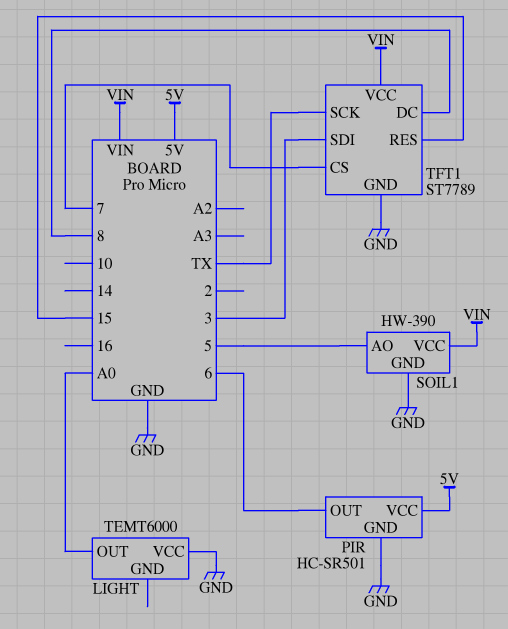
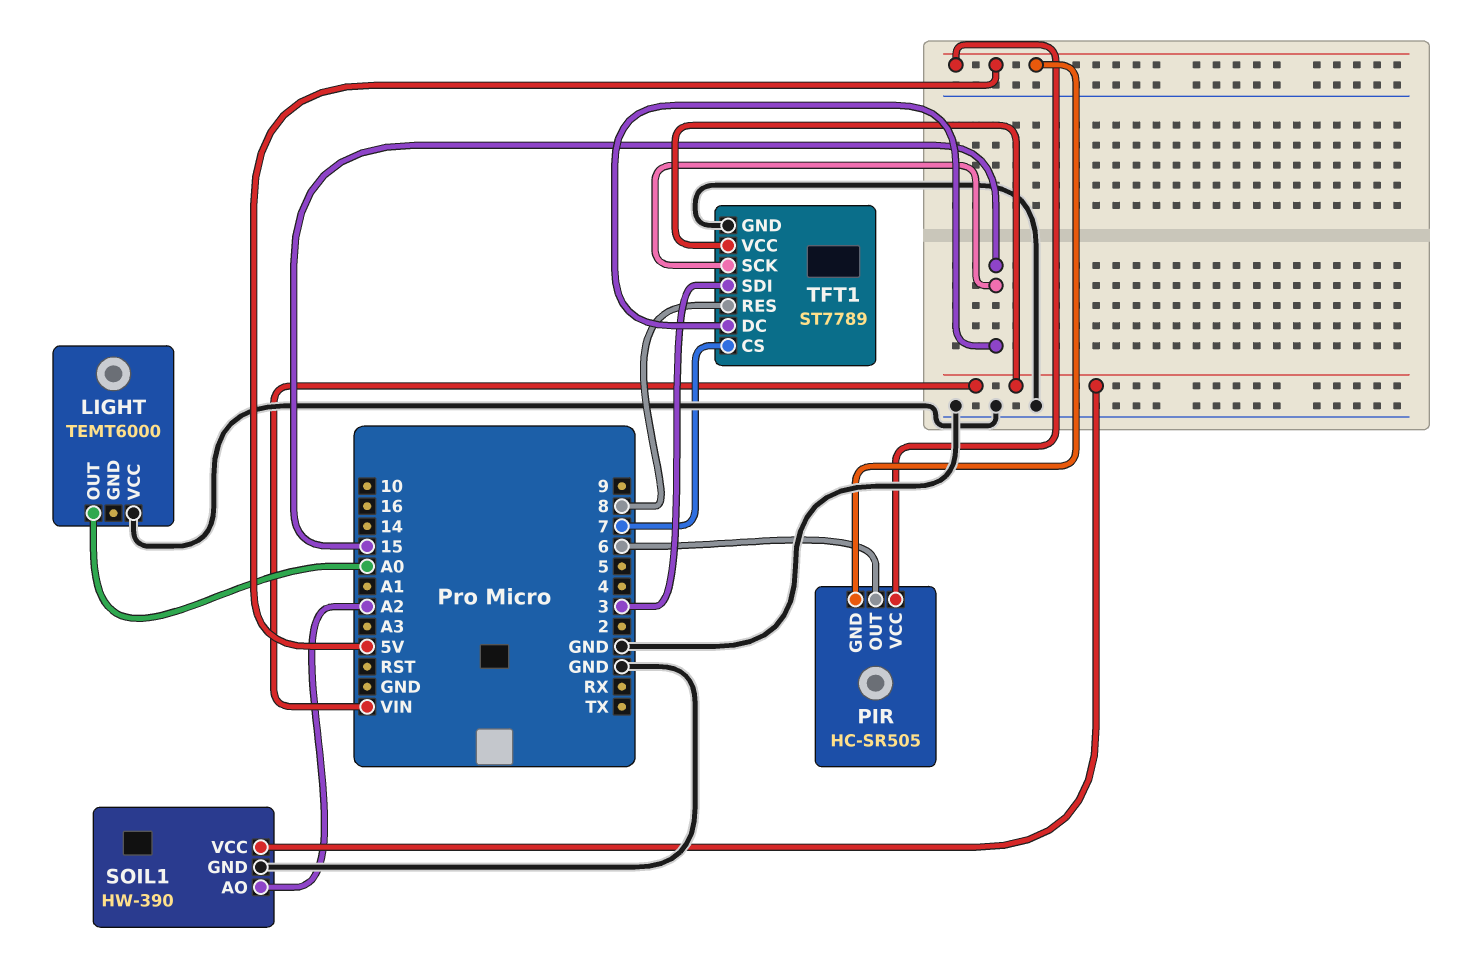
PIR: HC-SR501 -> HC-SR505
PIR pin GND: GND -> 5V
SOIL1 pin AO: 5 -> A2
TFT1 pin DC: 8 -> 15
TFT1 pin RES: 15 -> 8
TFT1 pin SCK: TX -> 15

